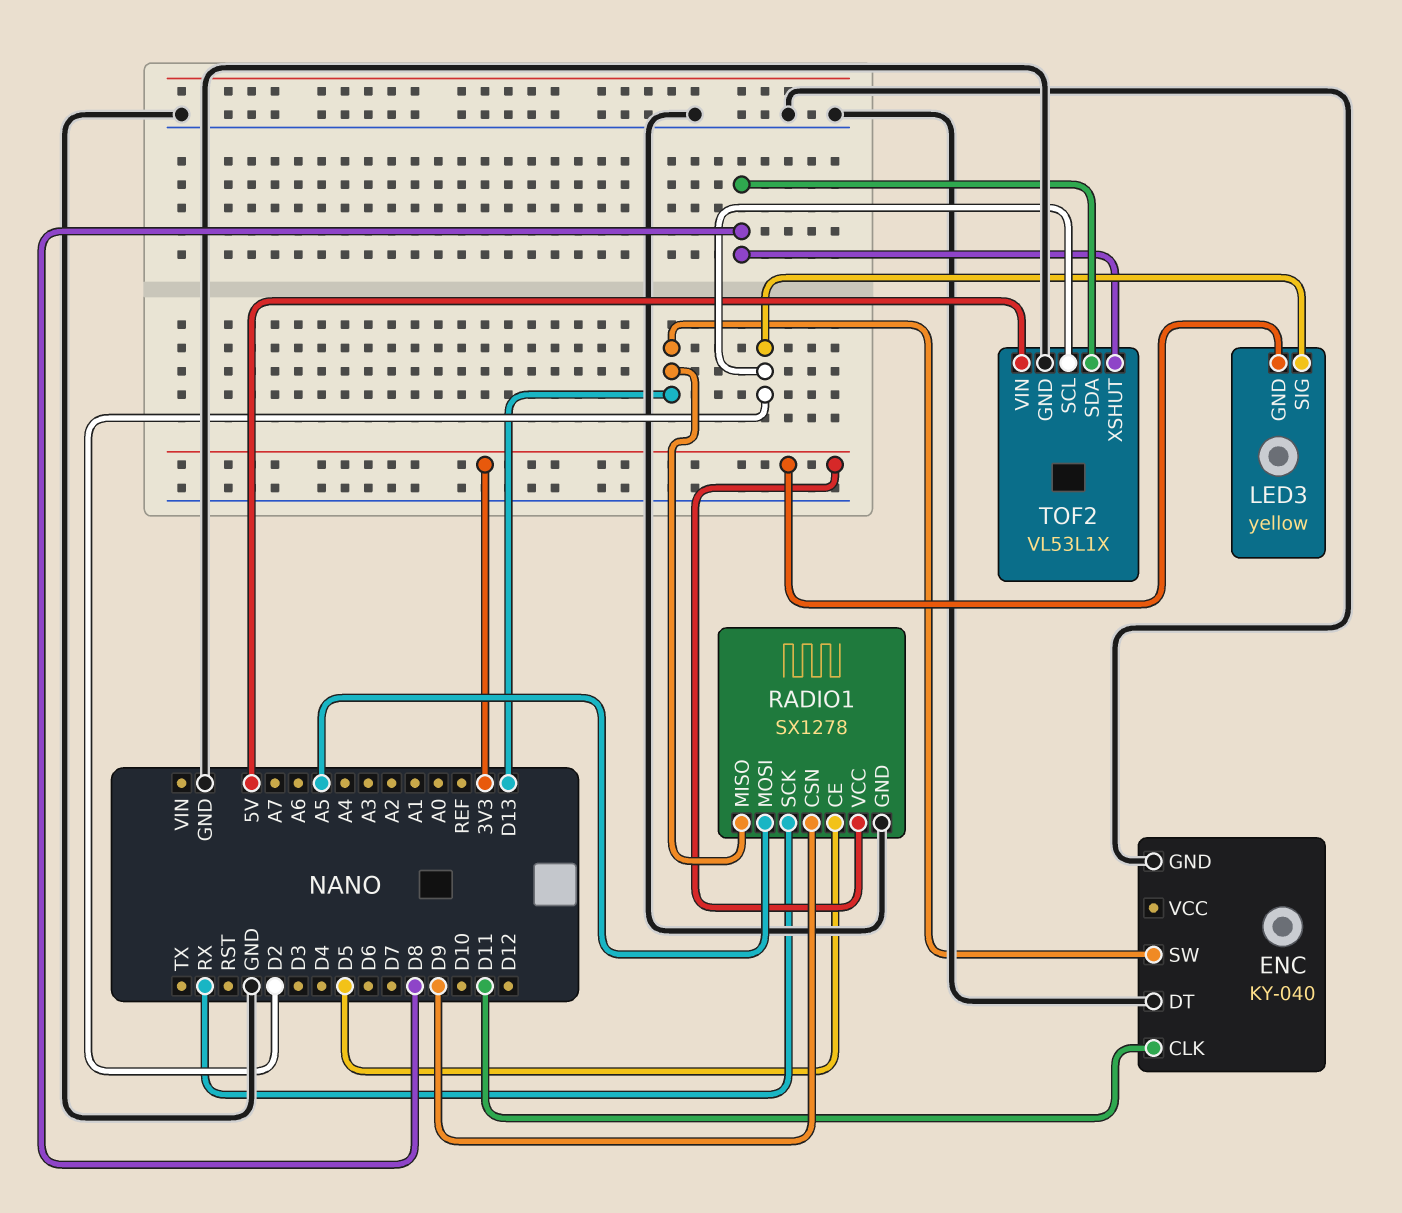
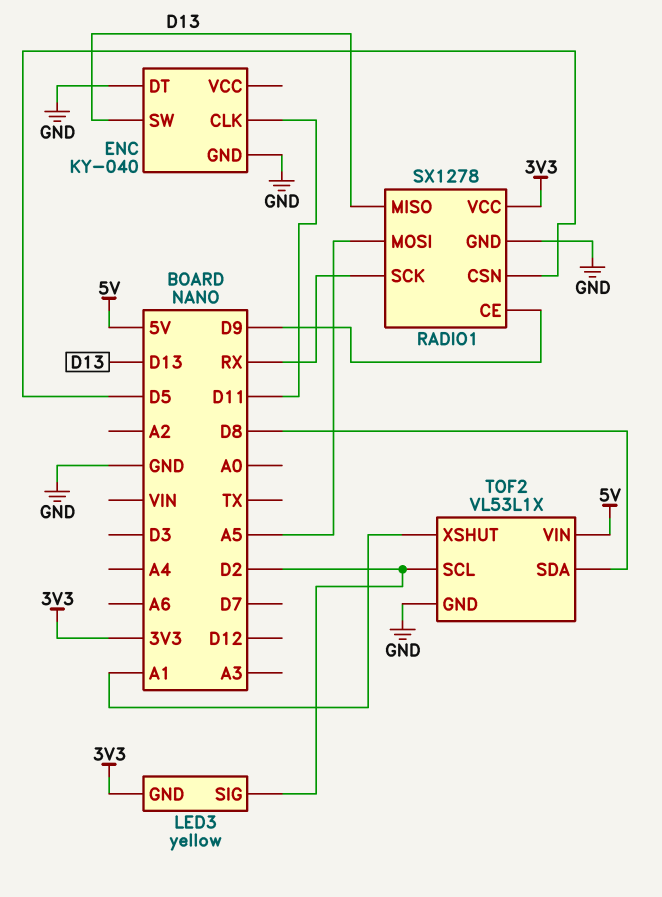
RADIO1 pin CE: D5 -> D9
RADIO1 pin CSN: D9 -> D5
TOF2 pin XSHUT: D8 -> A1

